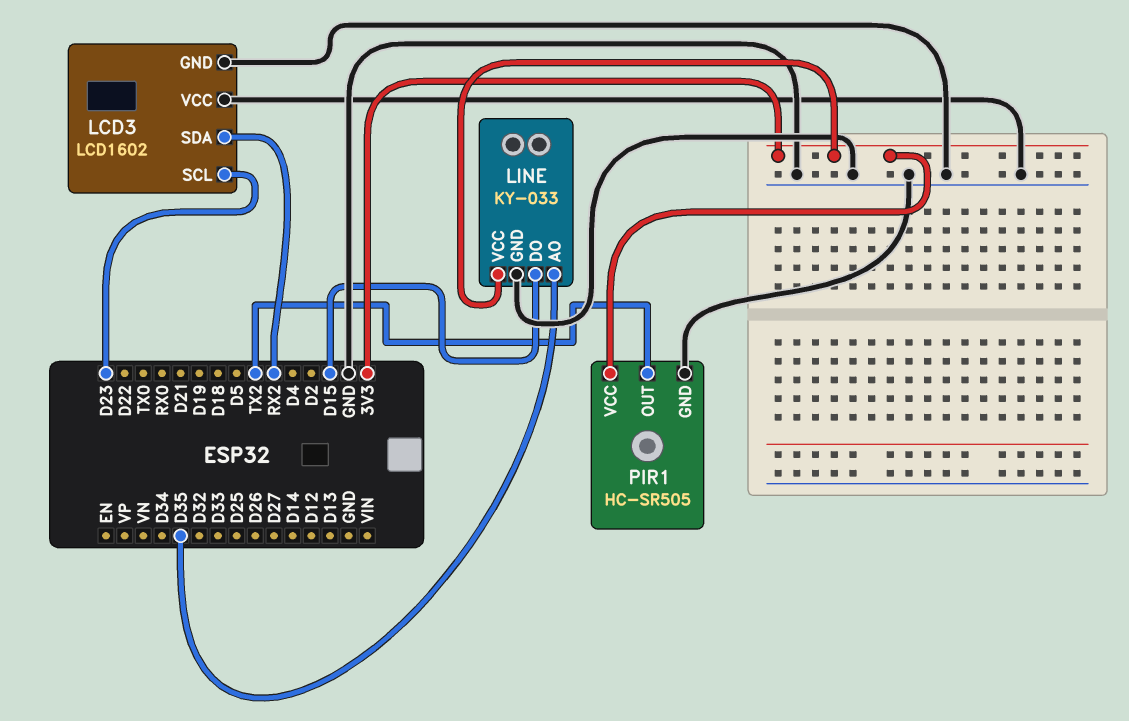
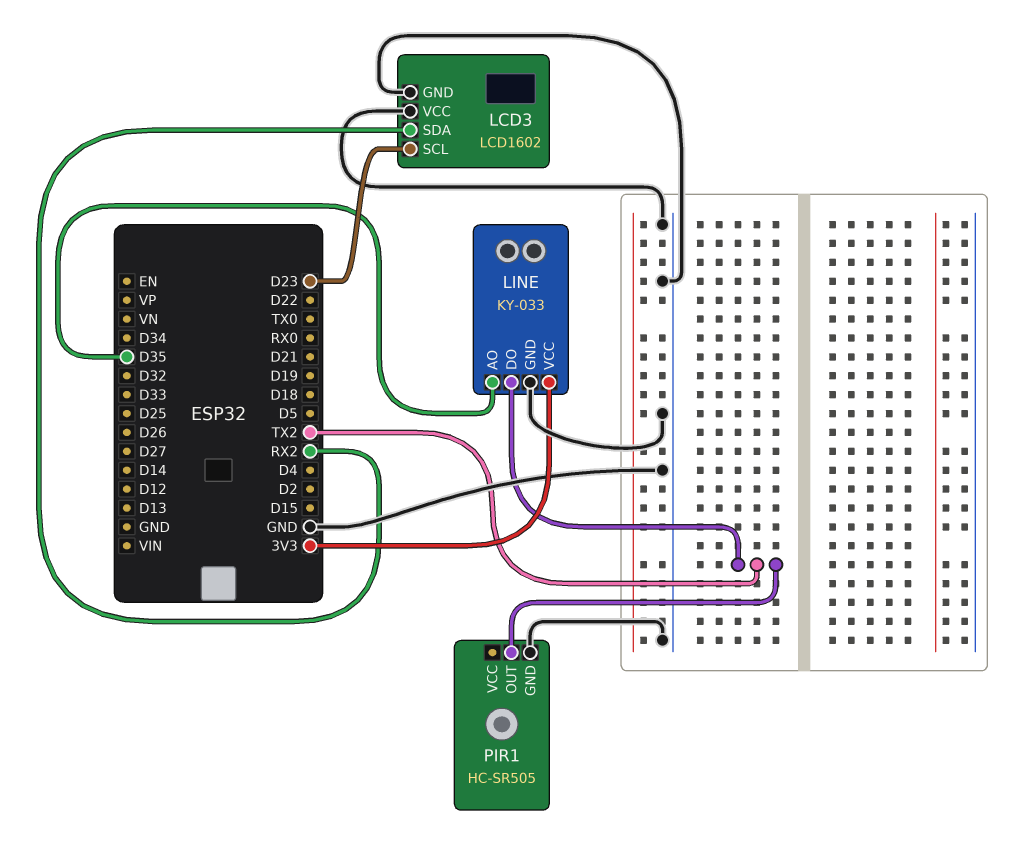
LINE pin DO: D15 -> TX2
PIR1 pin VCC: 3V3 -> none

